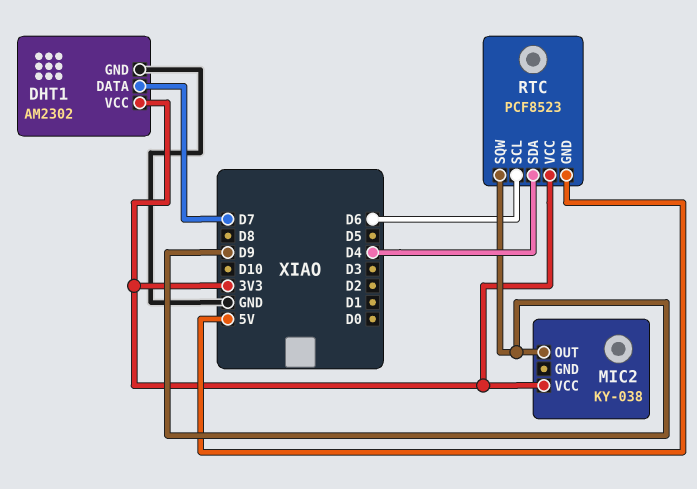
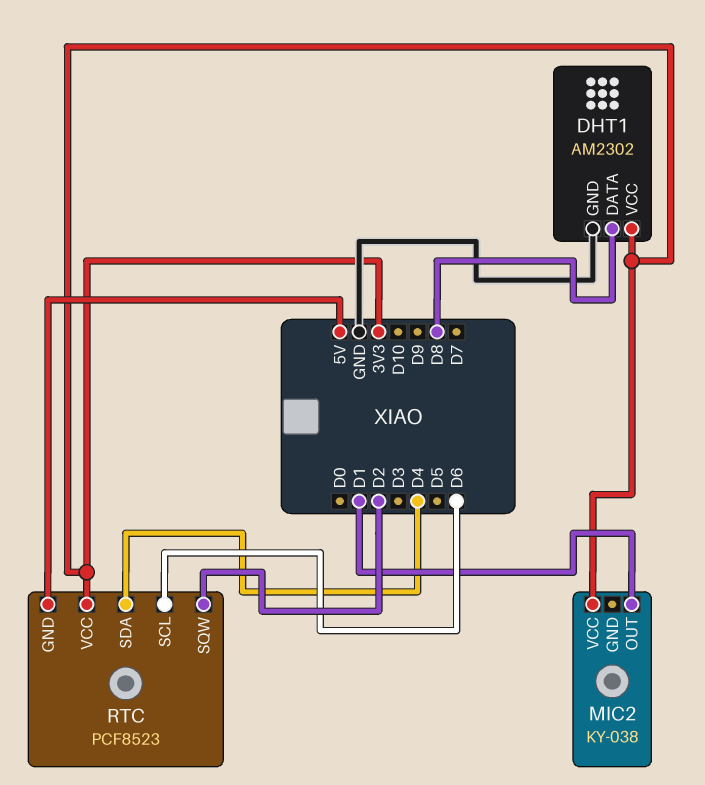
DHT1 pin DATA: D7 -> D8
MIC2 pin OUT: D9 -> D1
RTC pin SQW: D9 -> D2

